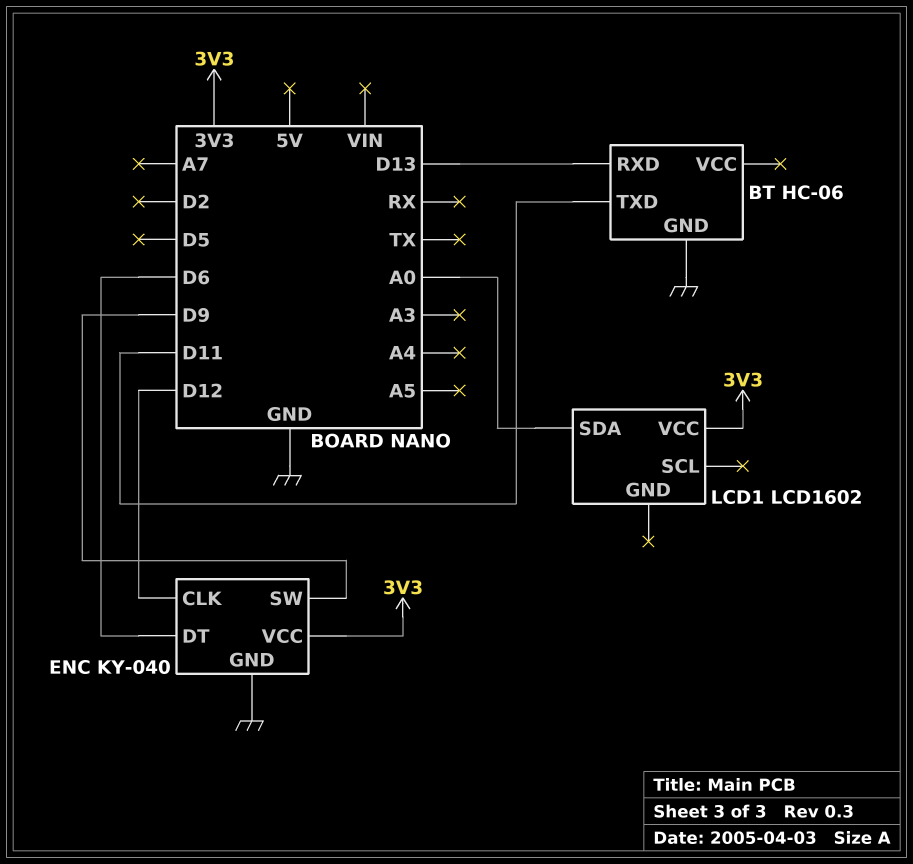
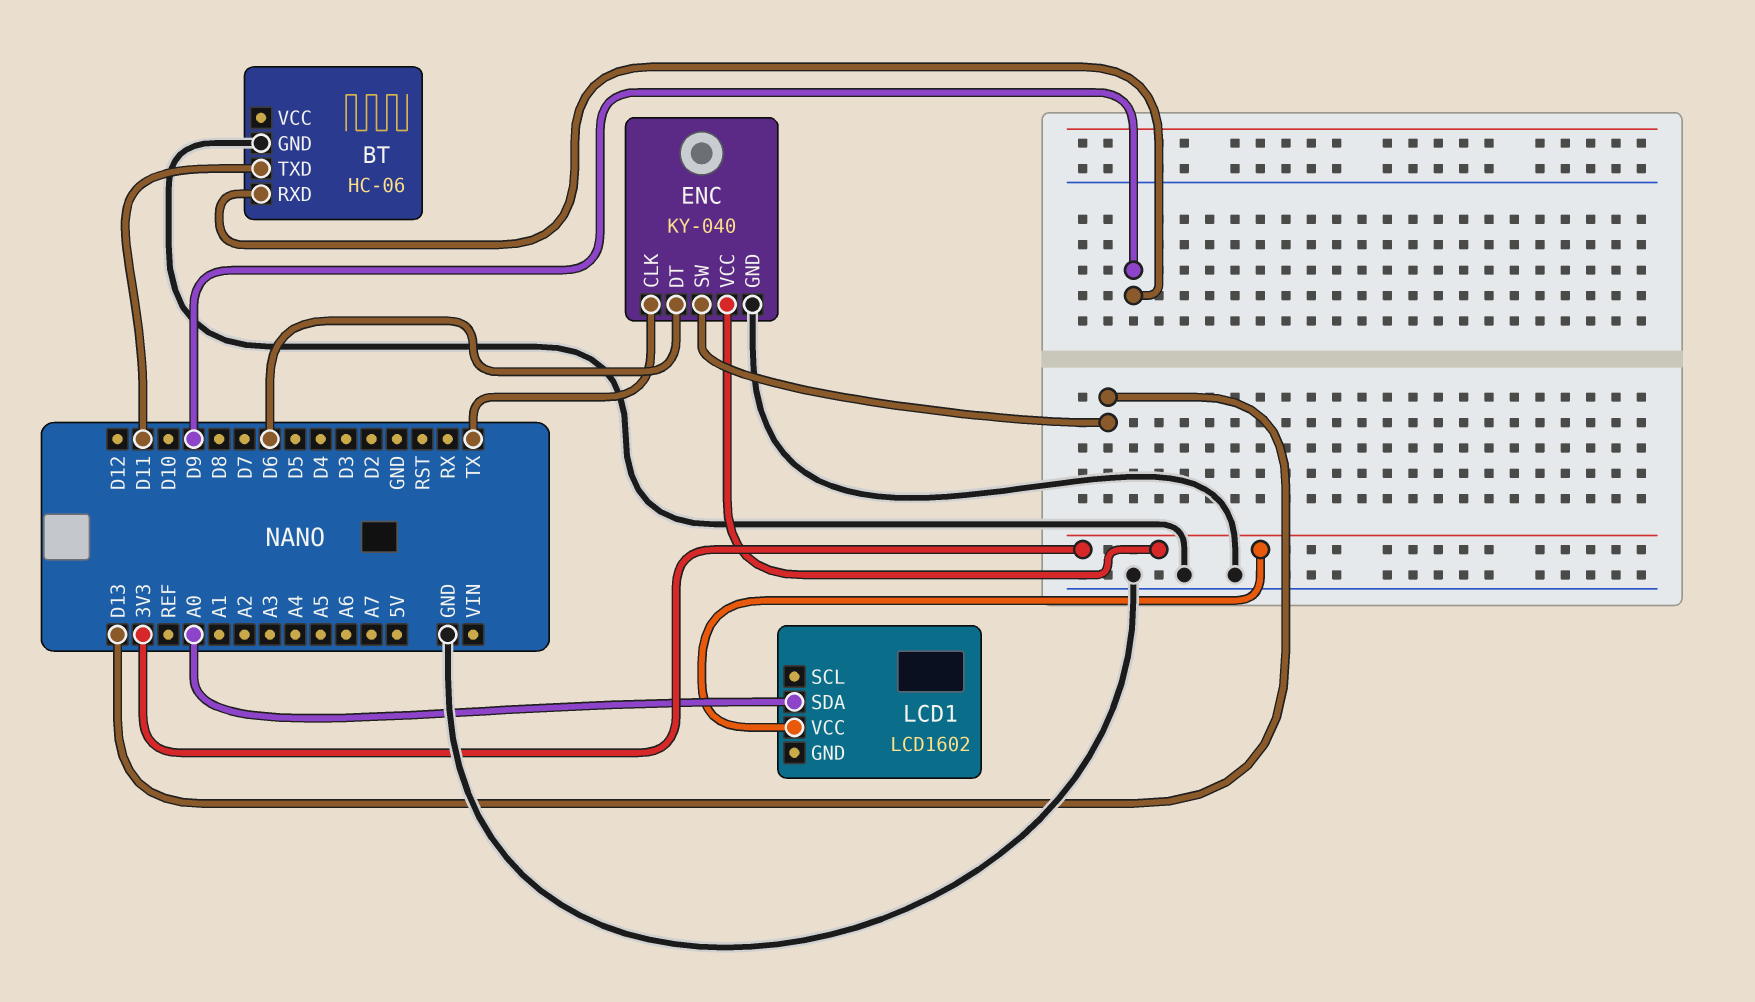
BT pin RXD: D13 -> D9
ENC pin CLK: D12 -> TX
ENC pin SW: D9 -> D13

